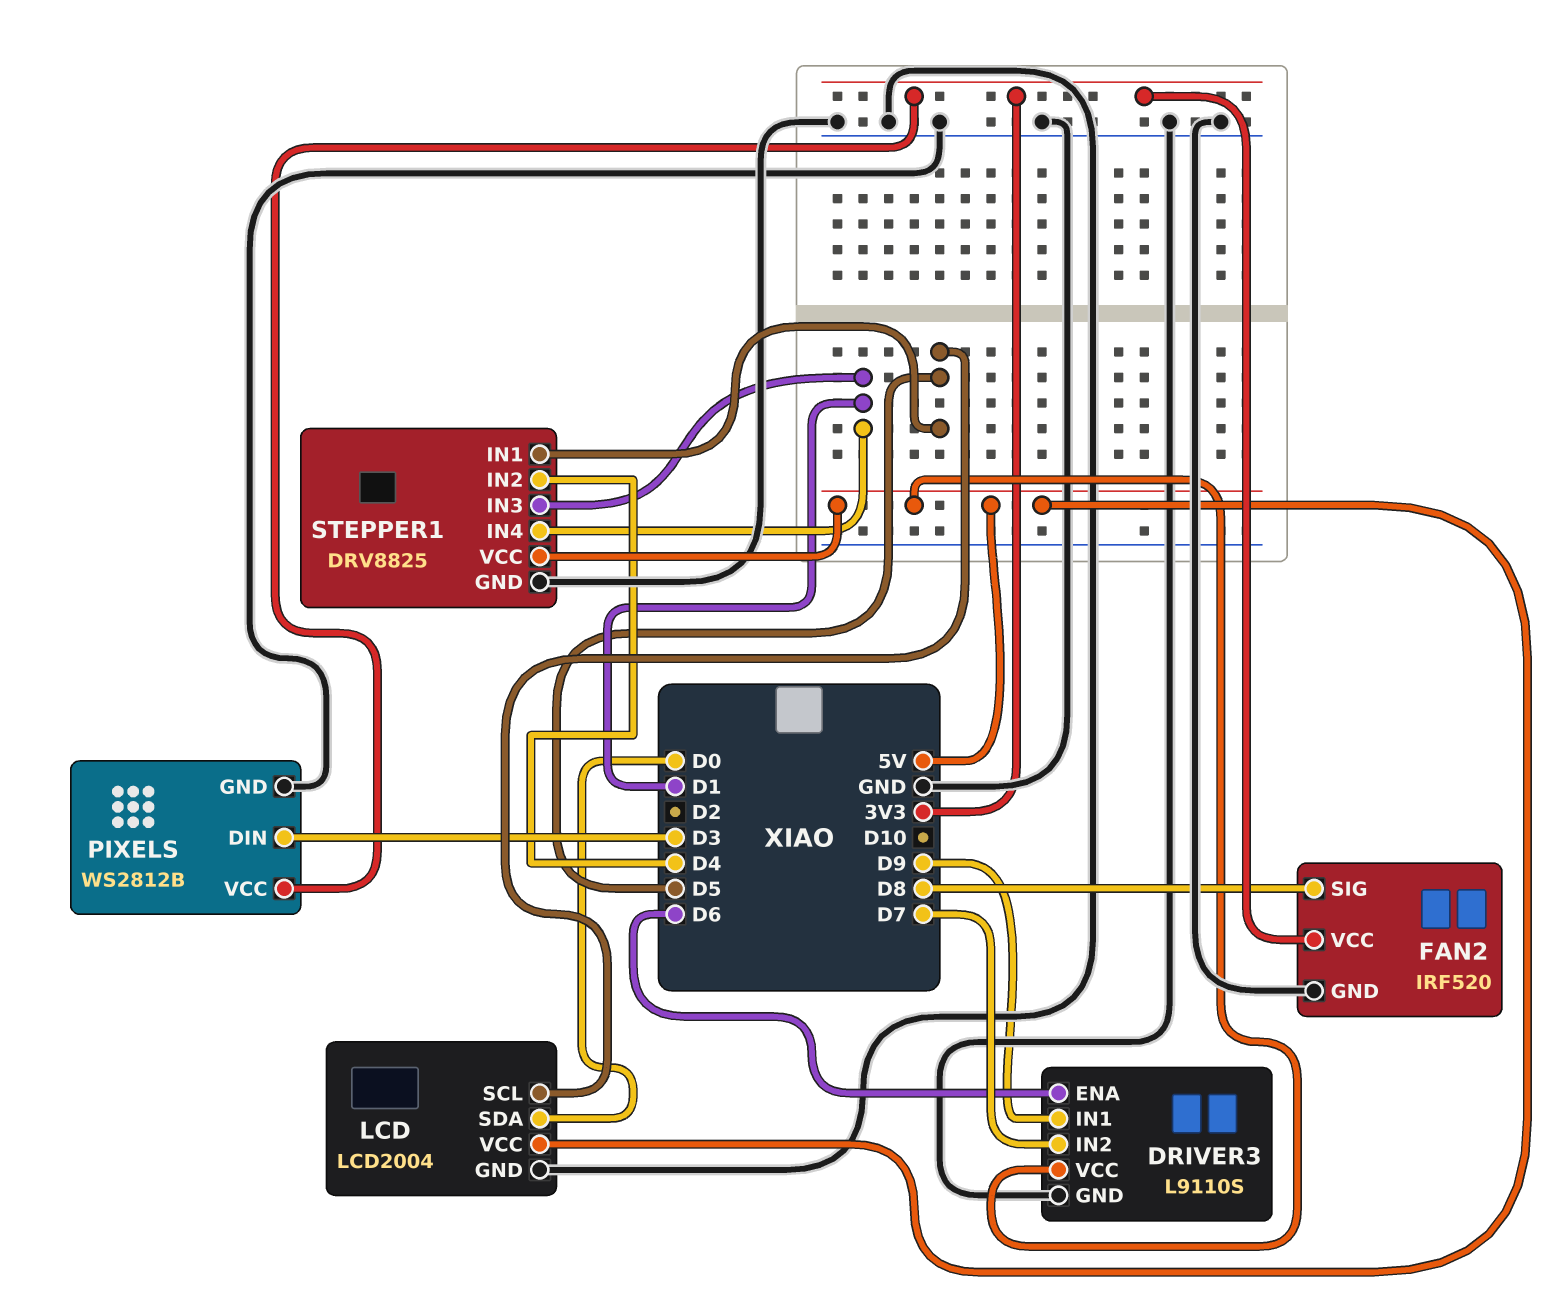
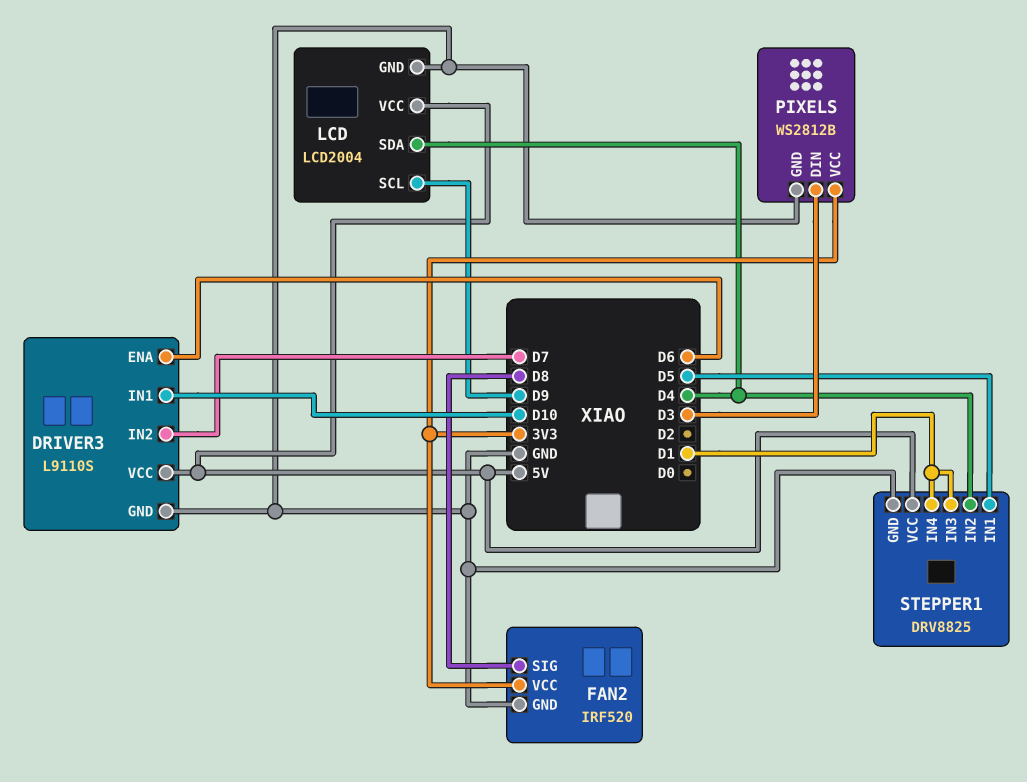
DRIVER3 pin IN1: D9 -> D10
LCD pin SCL: D5 -> D9
LCD pin SDA: D0 -> D4

